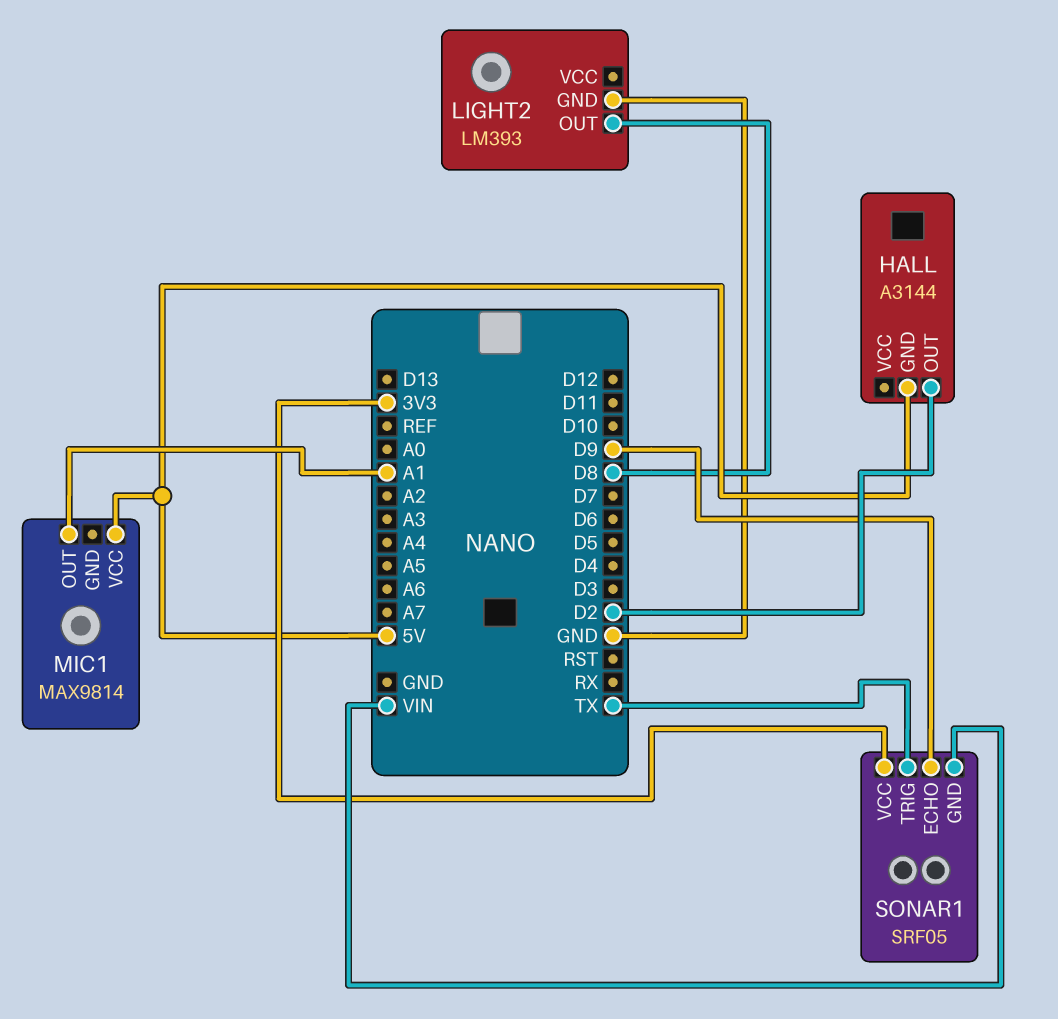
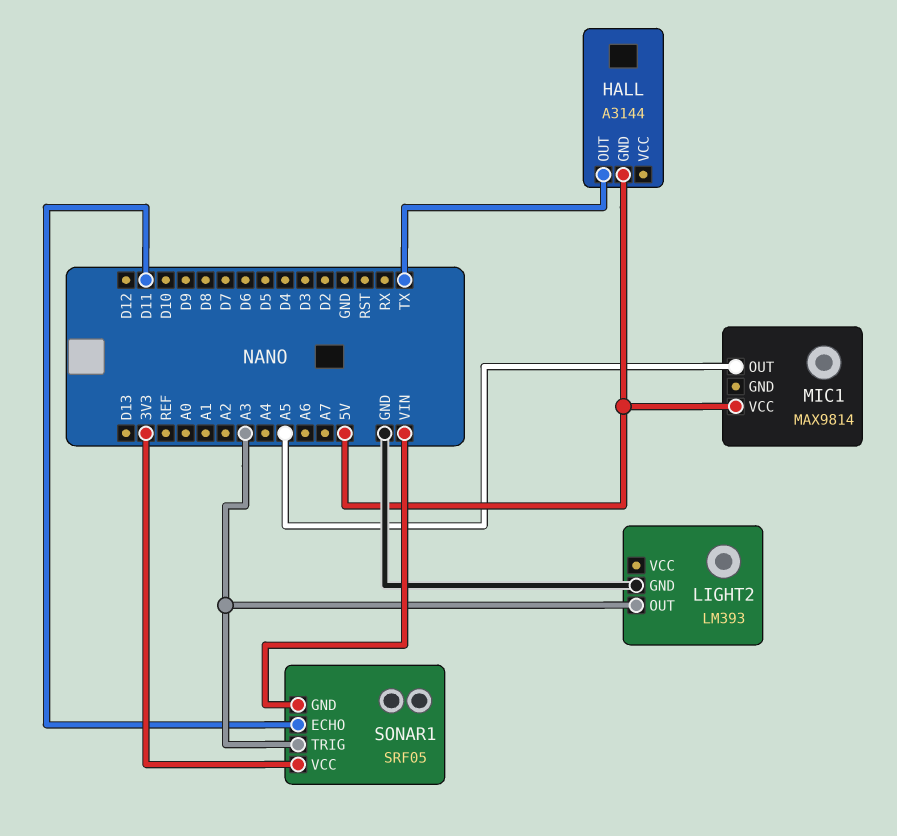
HALL pin OUT: D2 -> TX
LIGHT2 pin OUT: D8 -> A3
MIC1 pin OUT: A1 -> A5
SONAR1 pin ECHO: D9 -> D11
SONAR1 pin TRIG: TX -> A3

